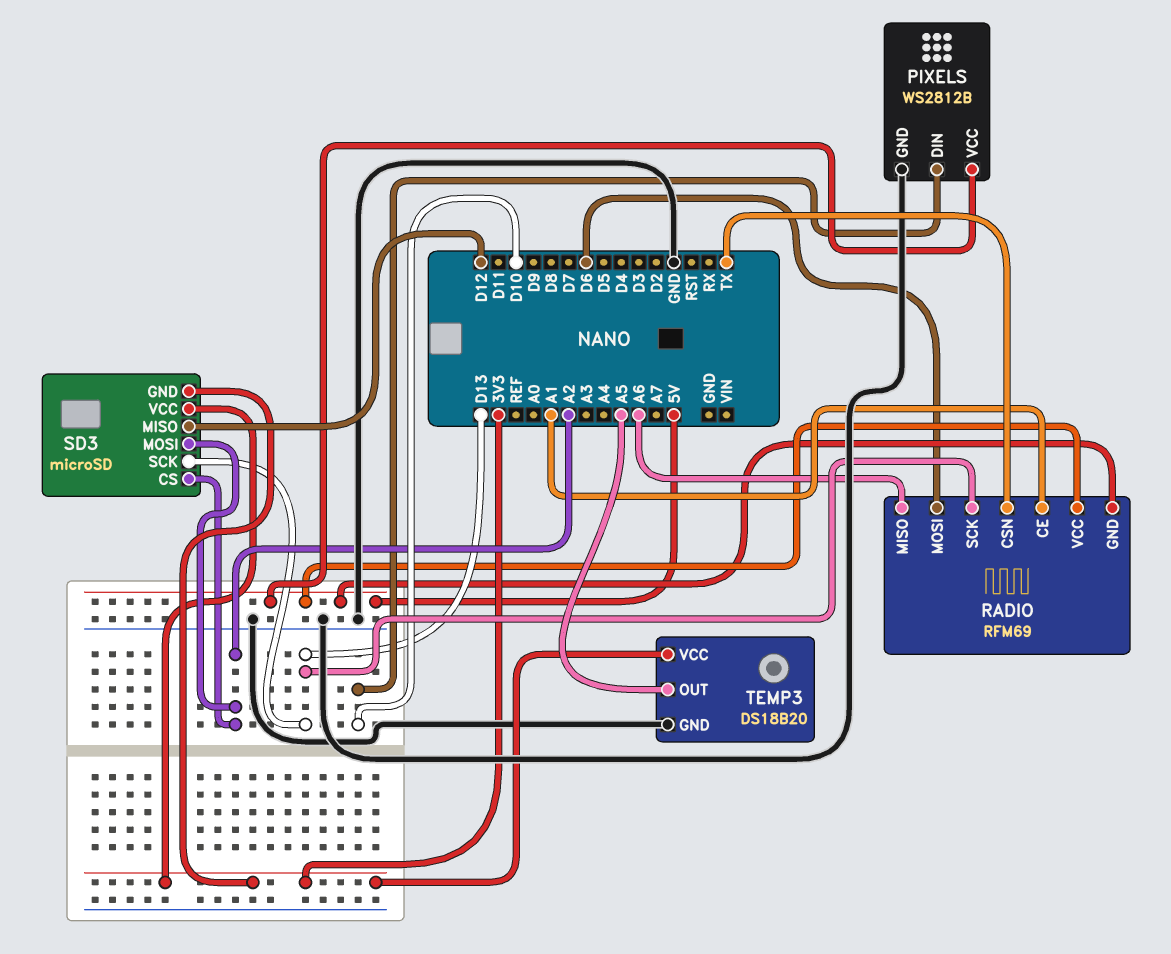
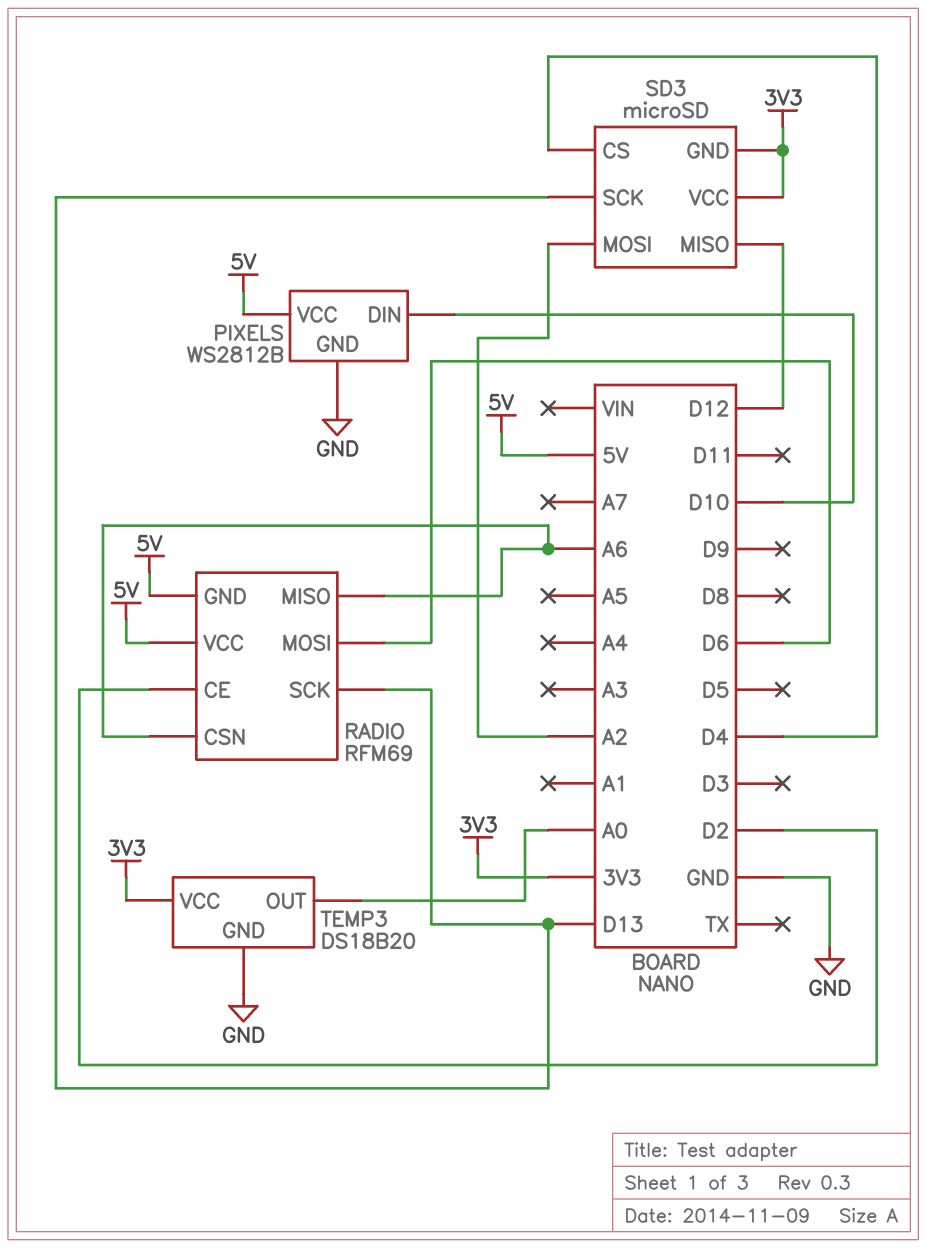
RADIO pin CE: A1 -> D2
RADIO pin CSN: TX -> A6
SD3 pin CS: A2 -> D4
TEMP3 pin OUT: A5 -> A0

